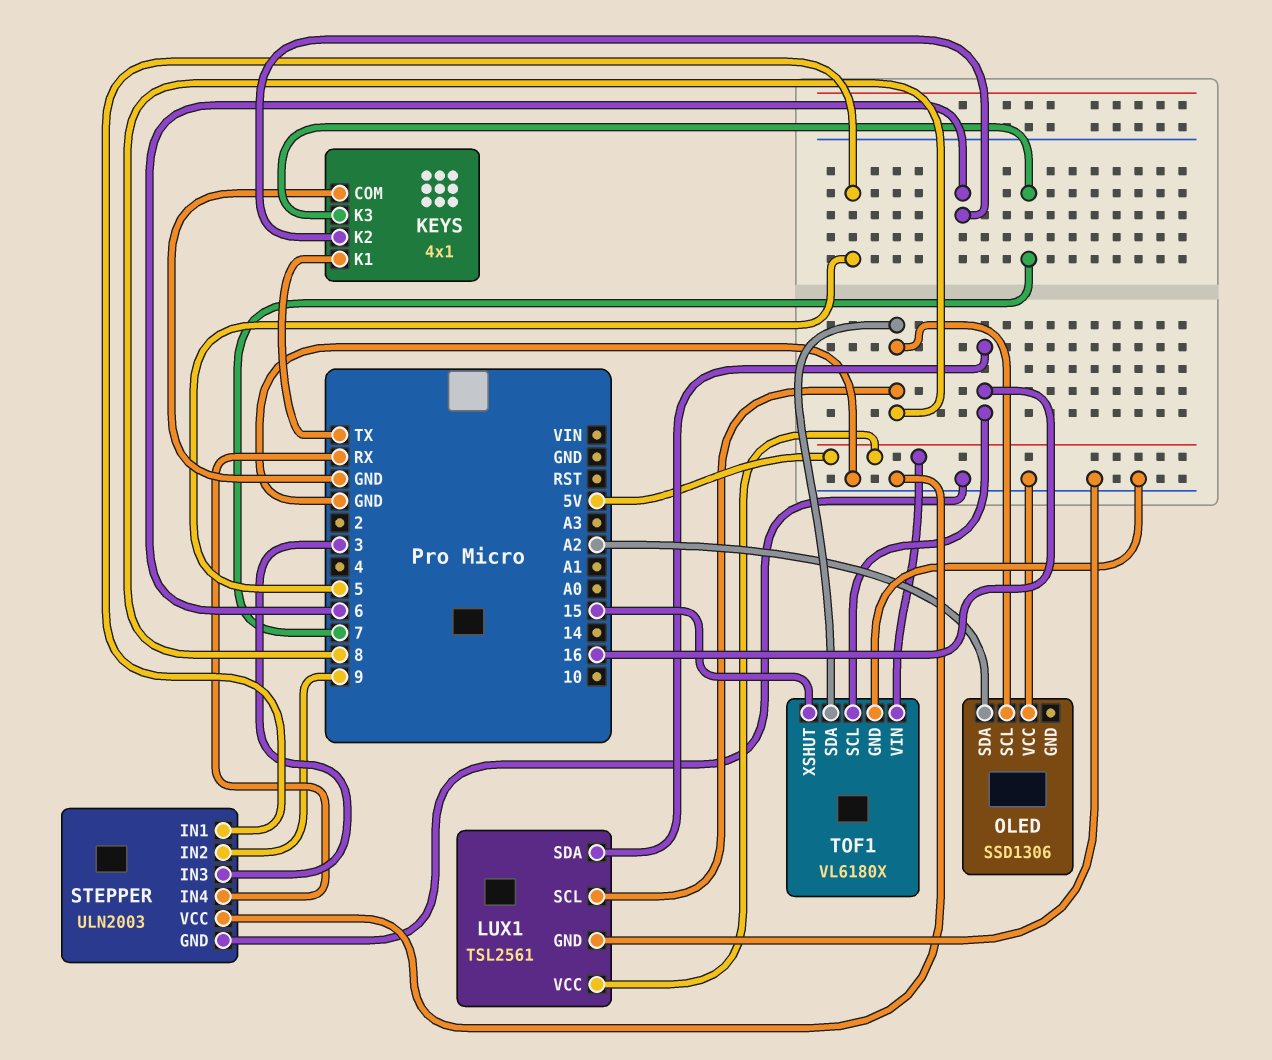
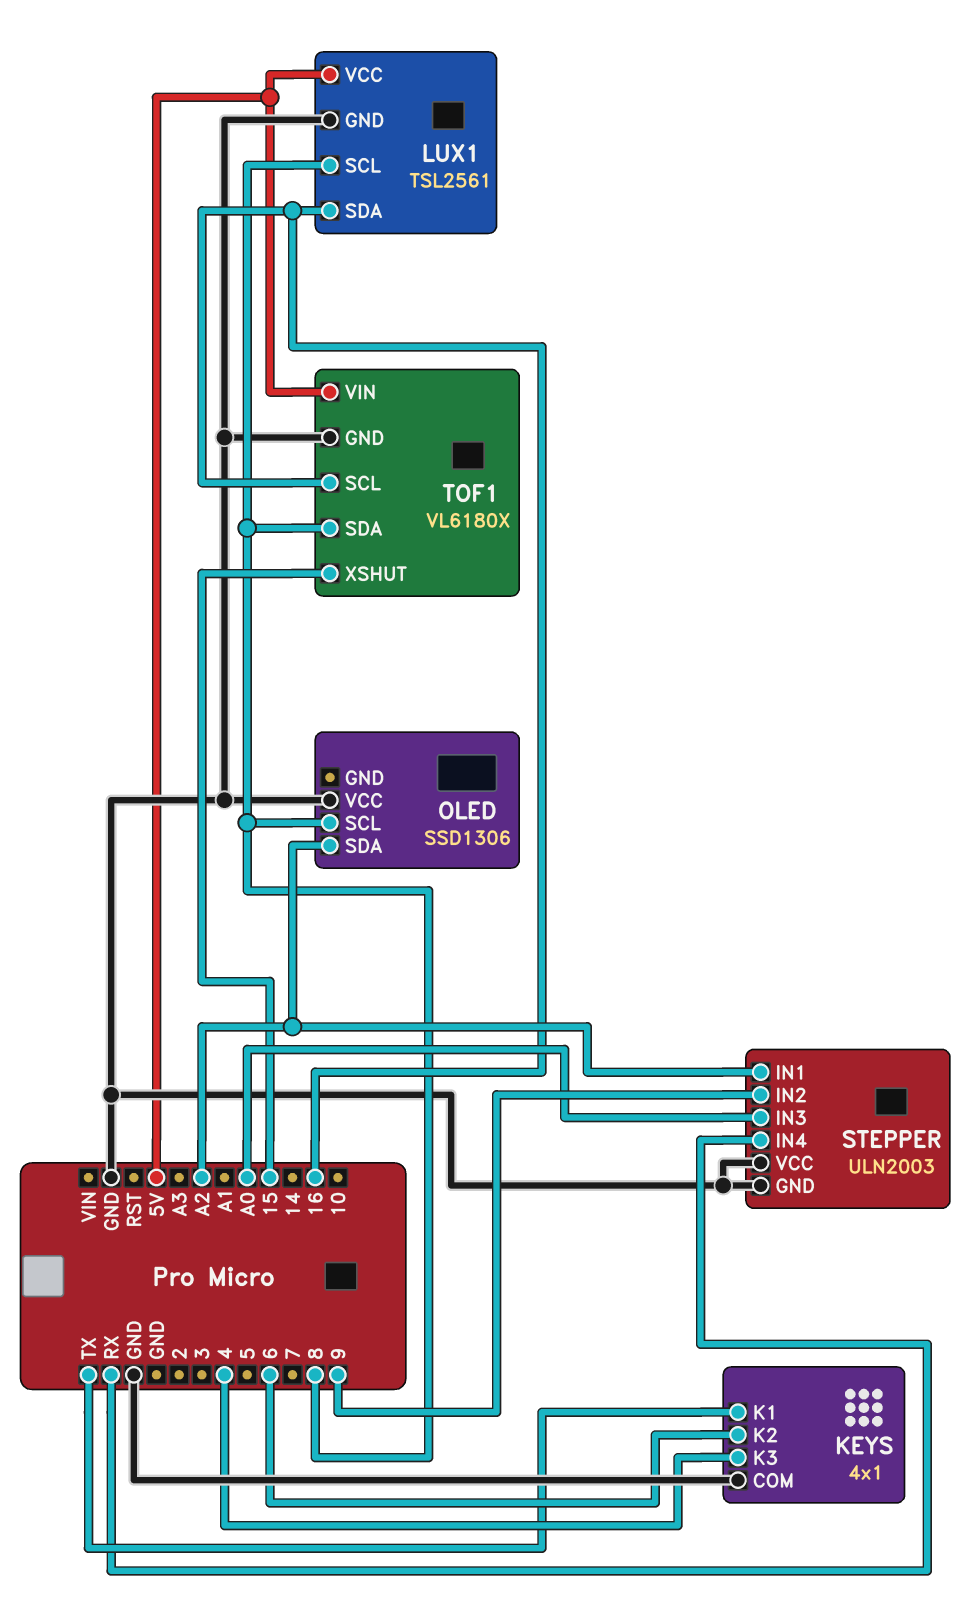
KEYS pin K3: 7 -> 4
STEPPER pin IN1: 5 -> A2
STEPPER pin IN3: 3 -> A0

